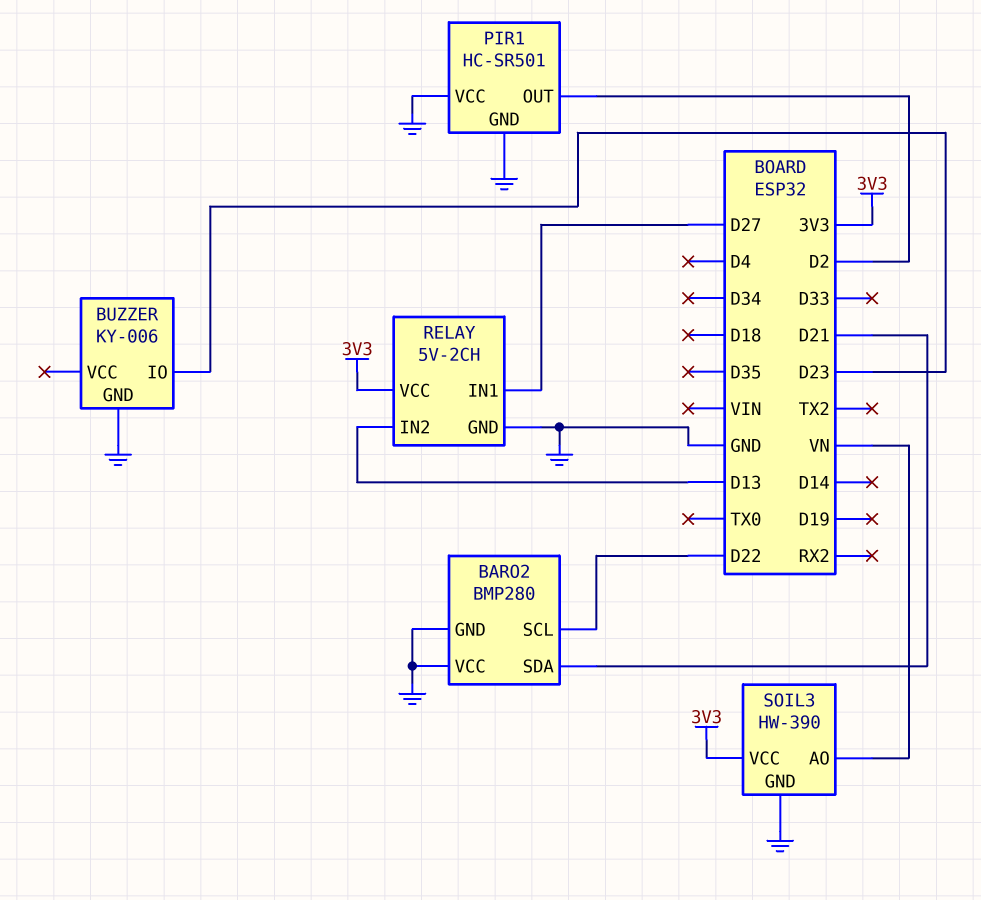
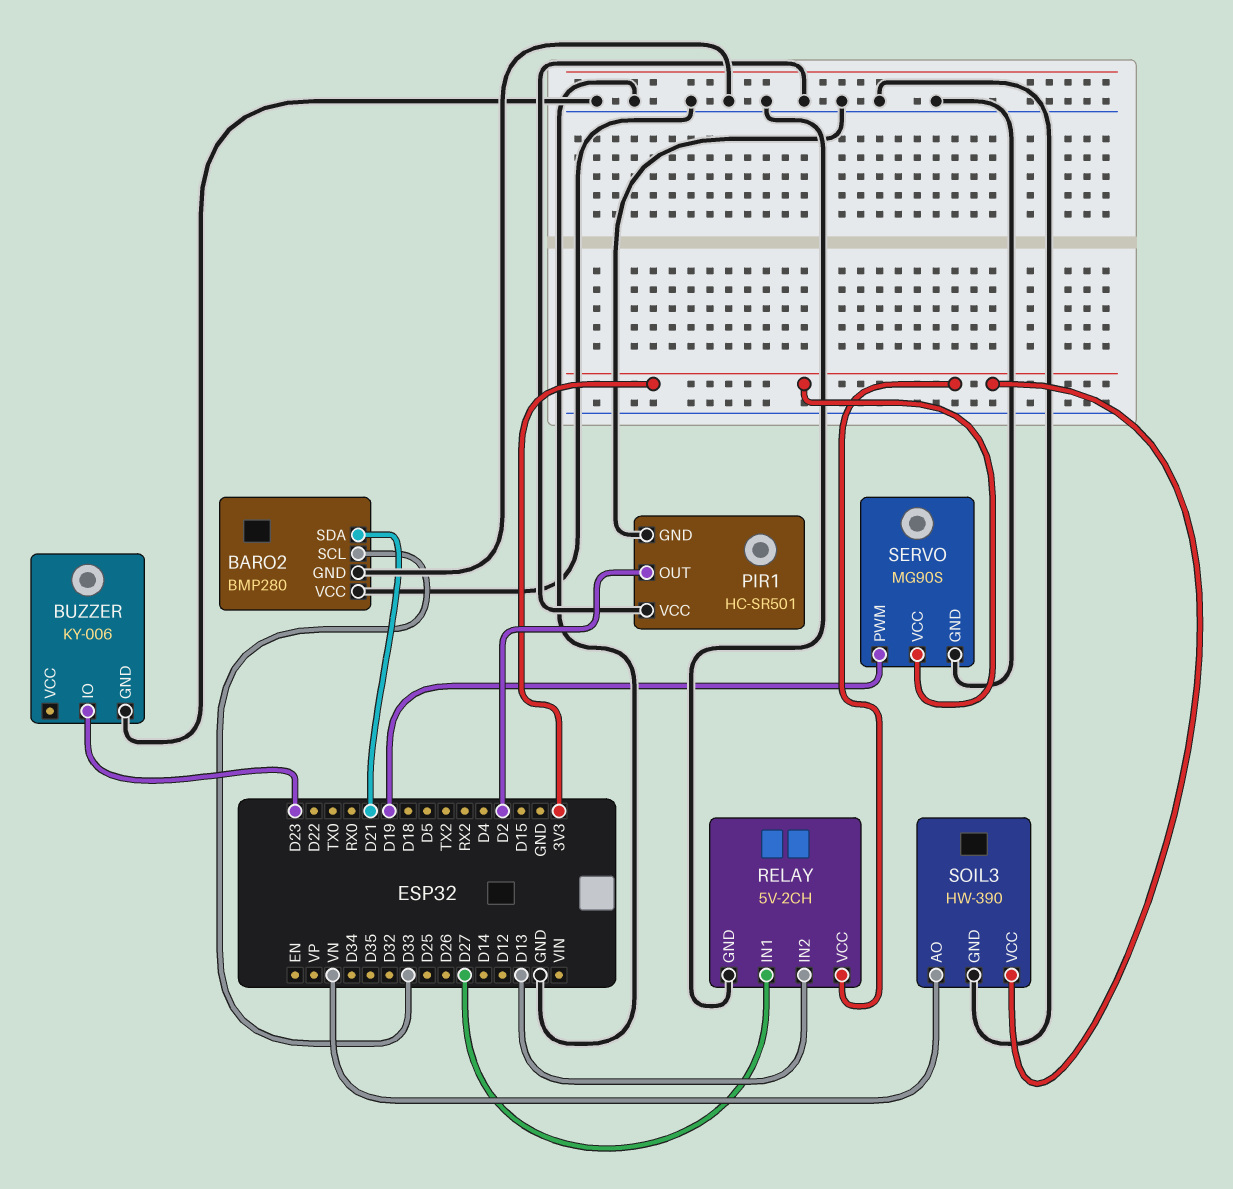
BARO2 pin SCL: D22 -> D33
SERVO: none -> MG90S
SERVO pin GND: none -> GND
SERVO pin PWM: none -> D19
SERVO pin VCC: none -> 3V3

